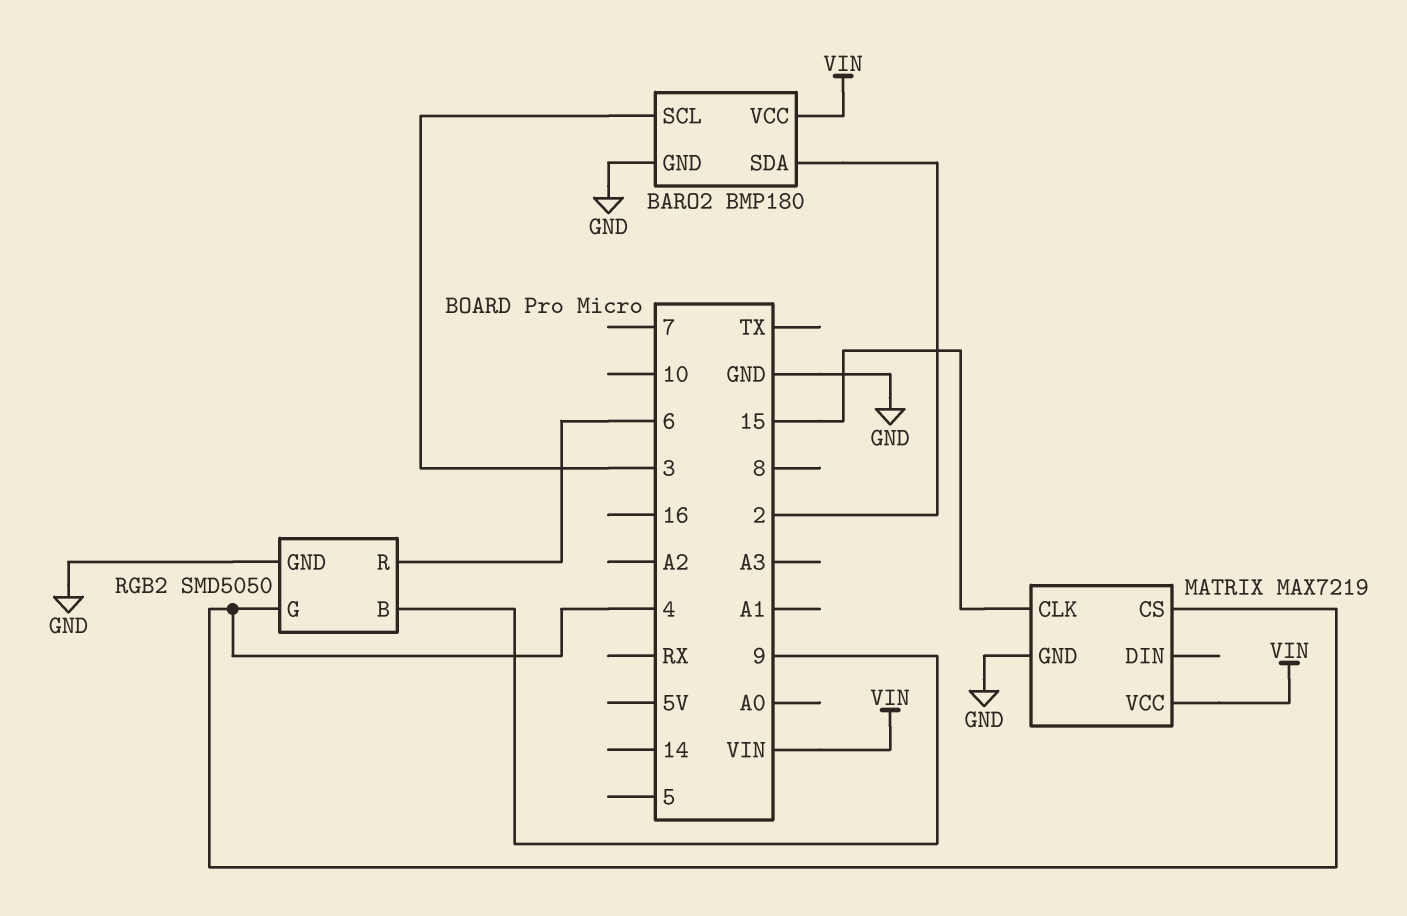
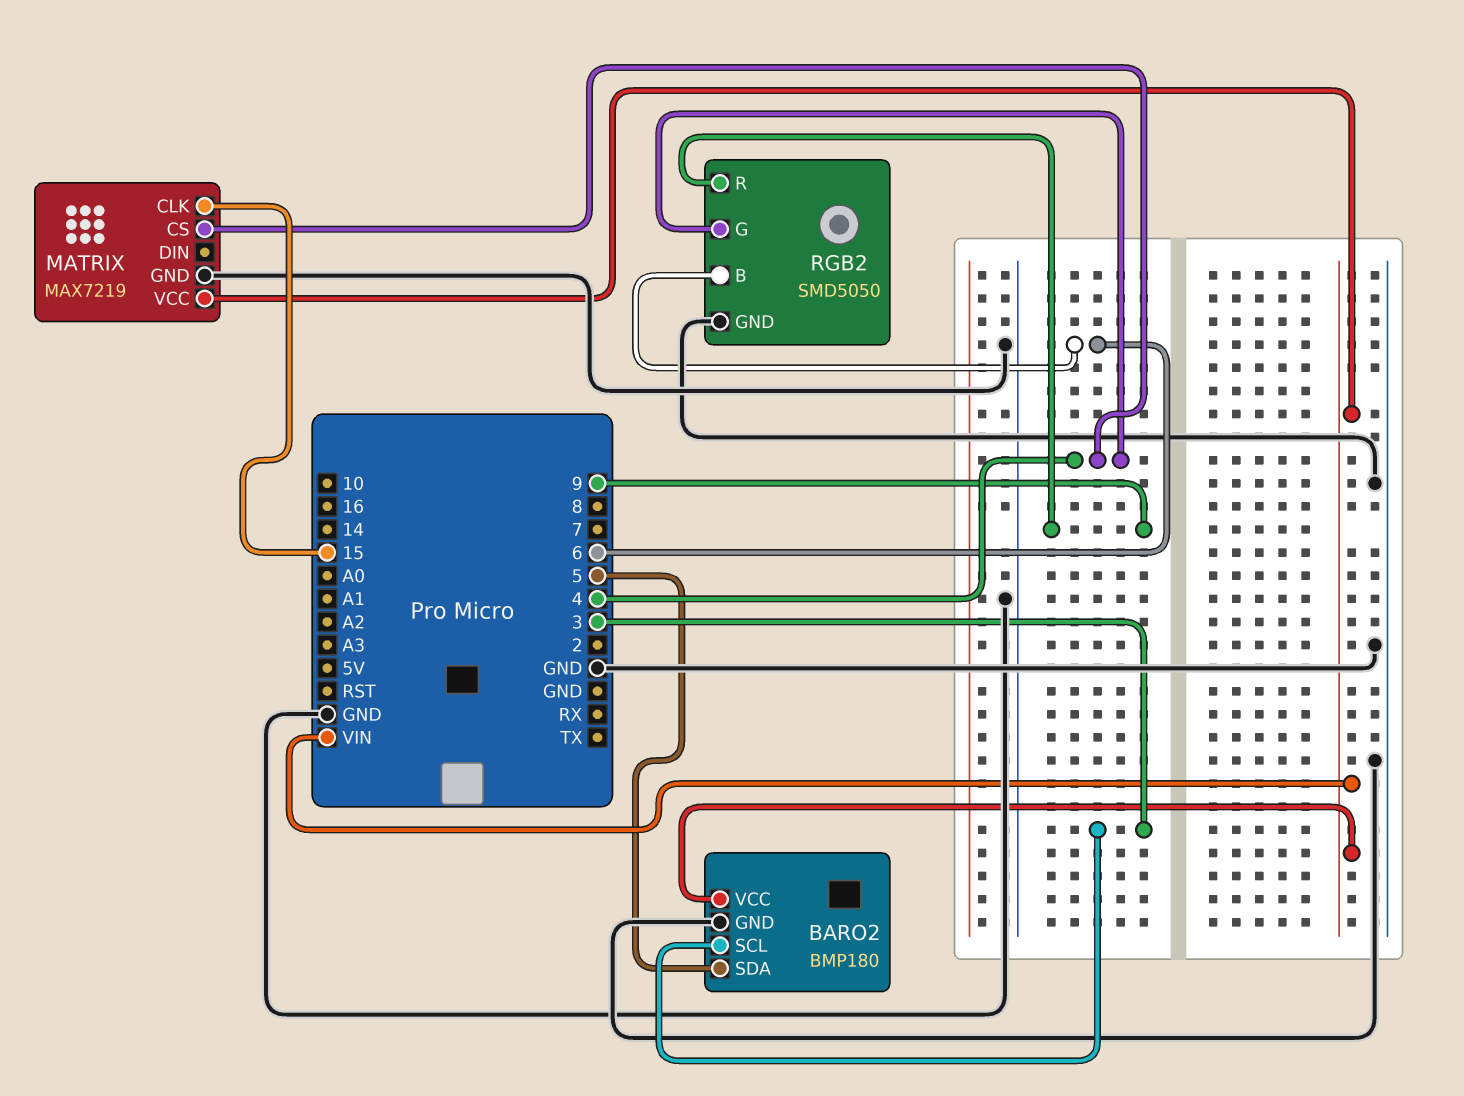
BARO2 pin SDA: 2 -> 5
RGB2 pin B: 9 -> 6
RGB2 pin R: 6 -> 9

